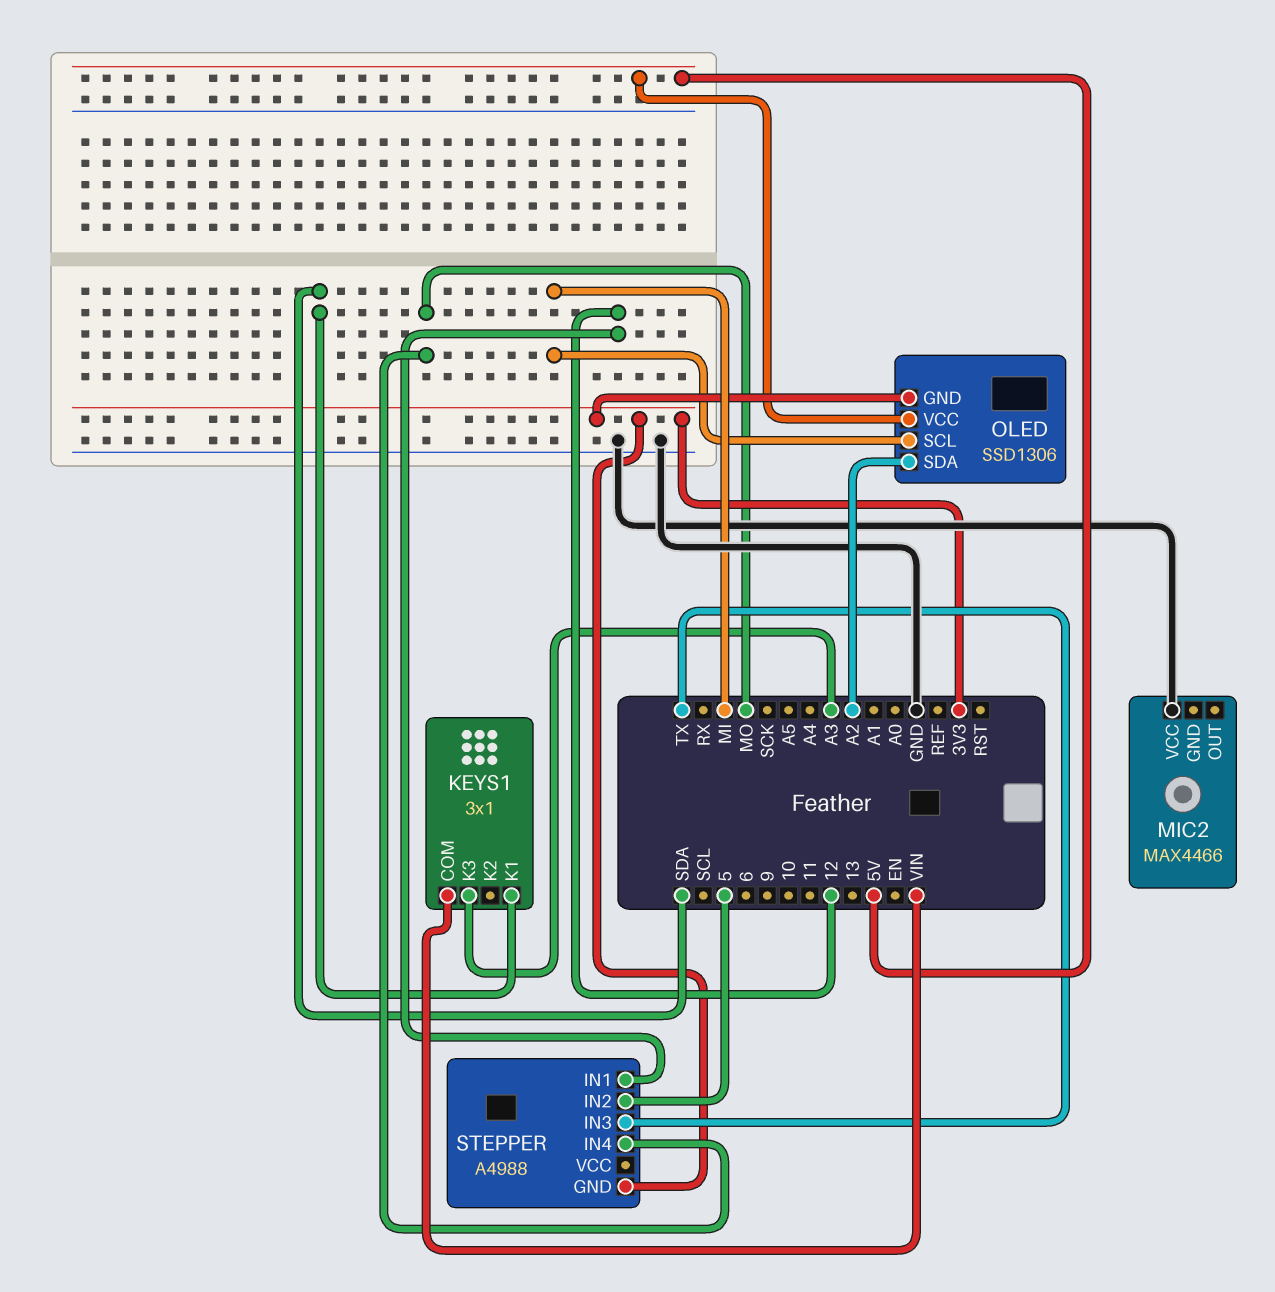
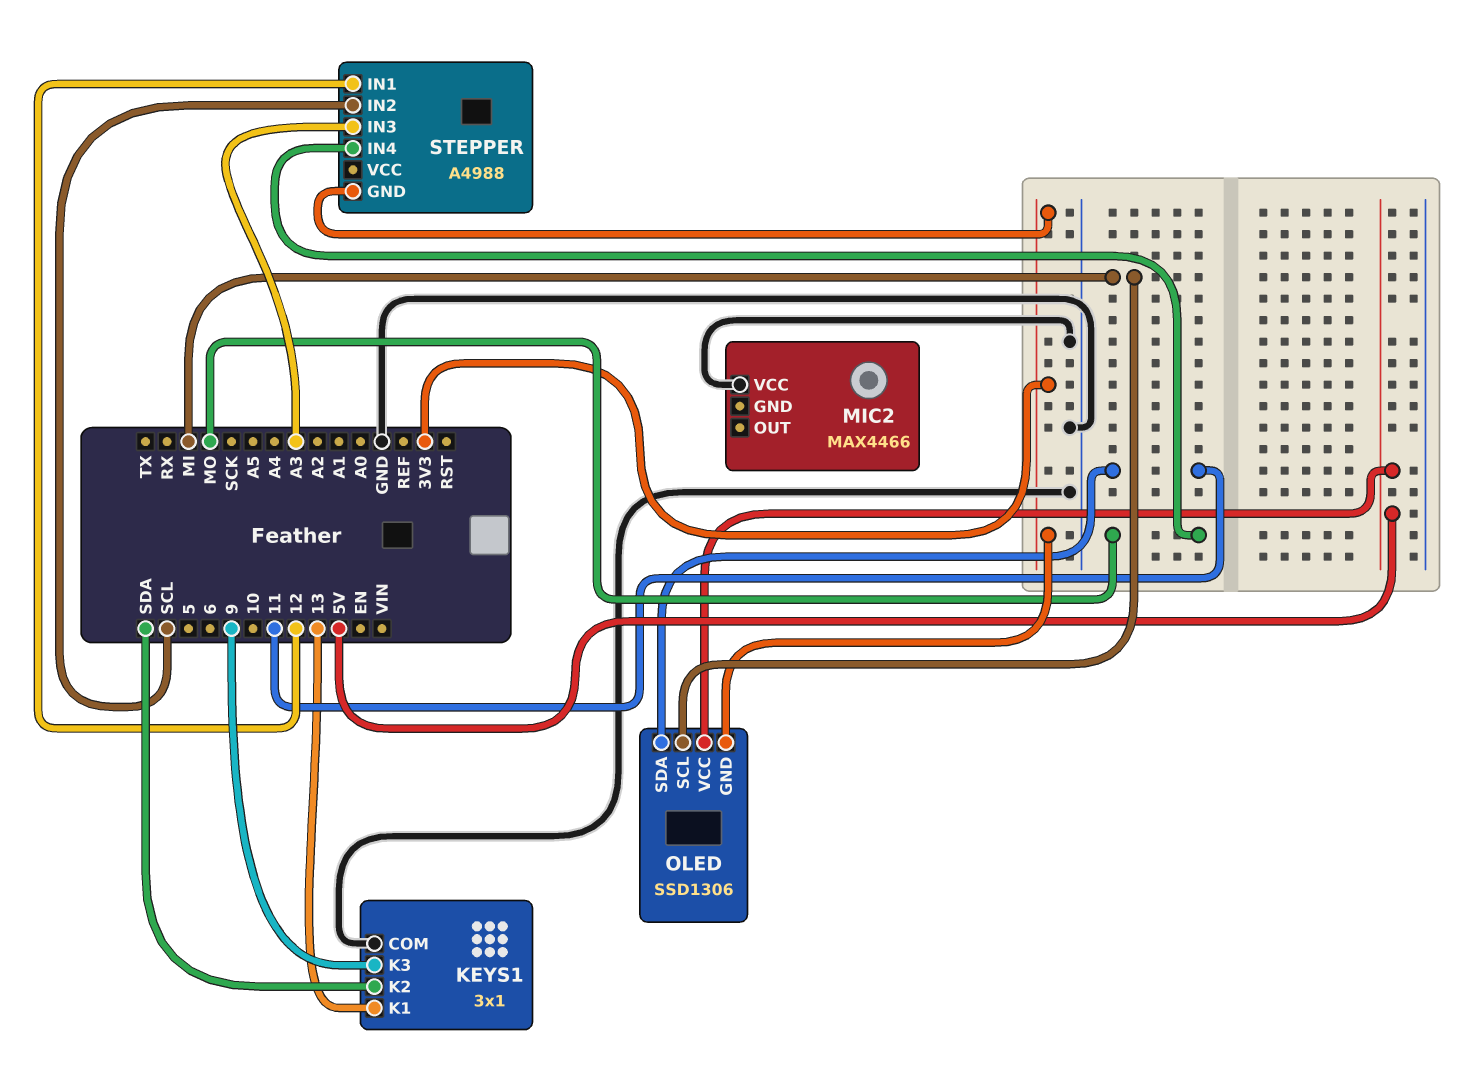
KEYS1 pin COM: VIN -> GND
KEYS1 pin K1: SDA -> 13
KEYS1 pin K2: none -> SDA
KEYS1 pin K3: A3 -> 9
OLED pin SDA: A2 -> 11
STEPPER pin IN2: 5 -> SCL
STEPPER pin IN3: TX -> A3

